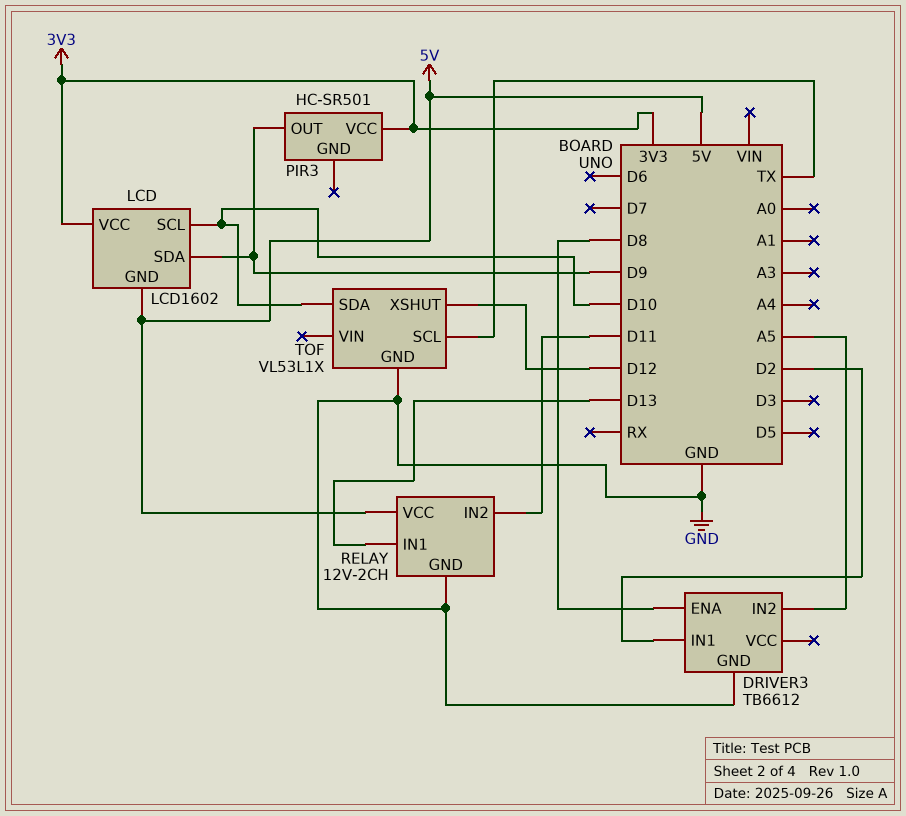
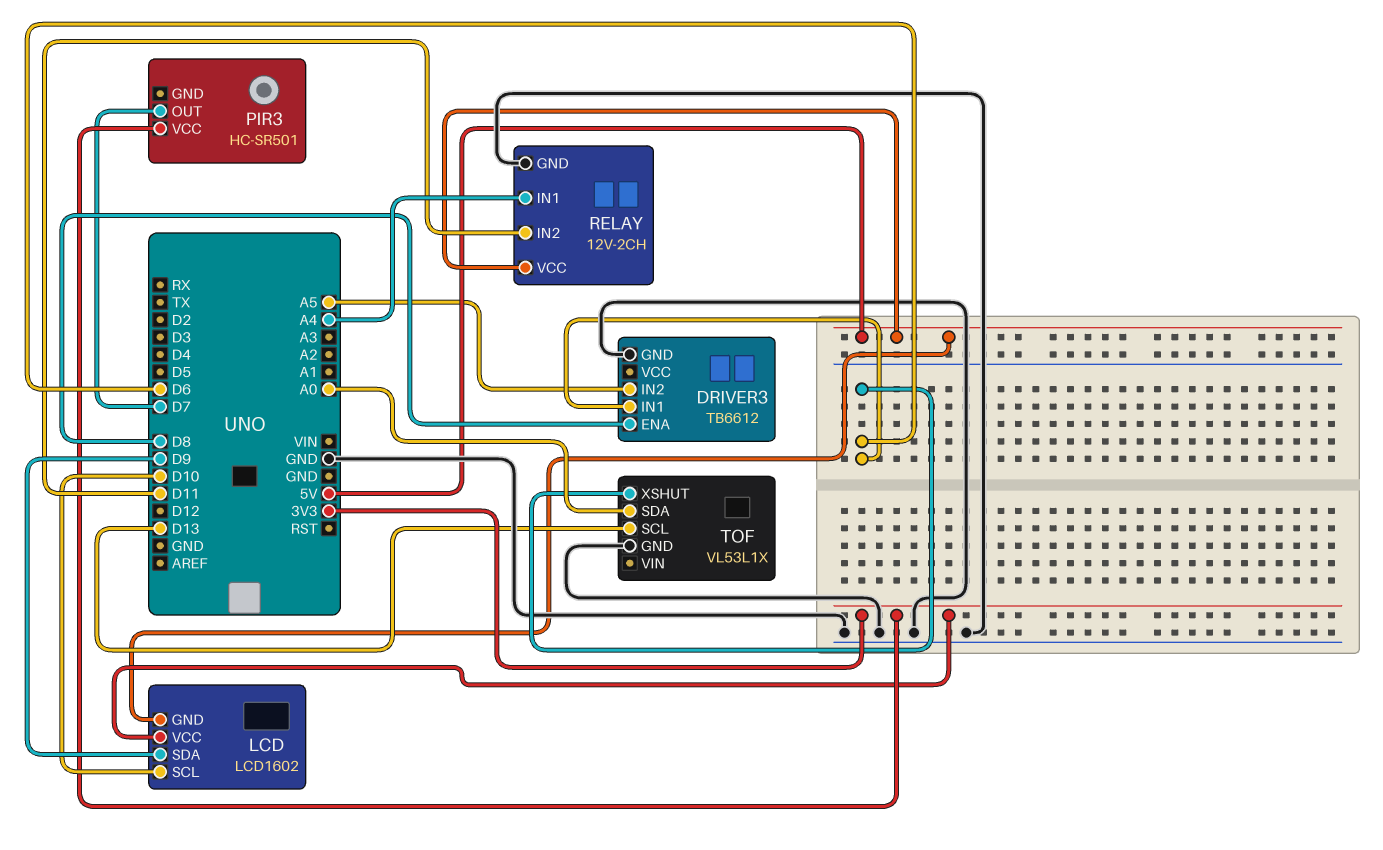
DRIVER3 pin IN1: D2 -> D6
PIR3 pin OUT: D9 -> D7
RELAY pin IN1: D13 -> A4
TOF pin SCL: TX -> D13
TOF pin SDA: D10 -> A0
TOF pin XSHUT: D12 -> D6

